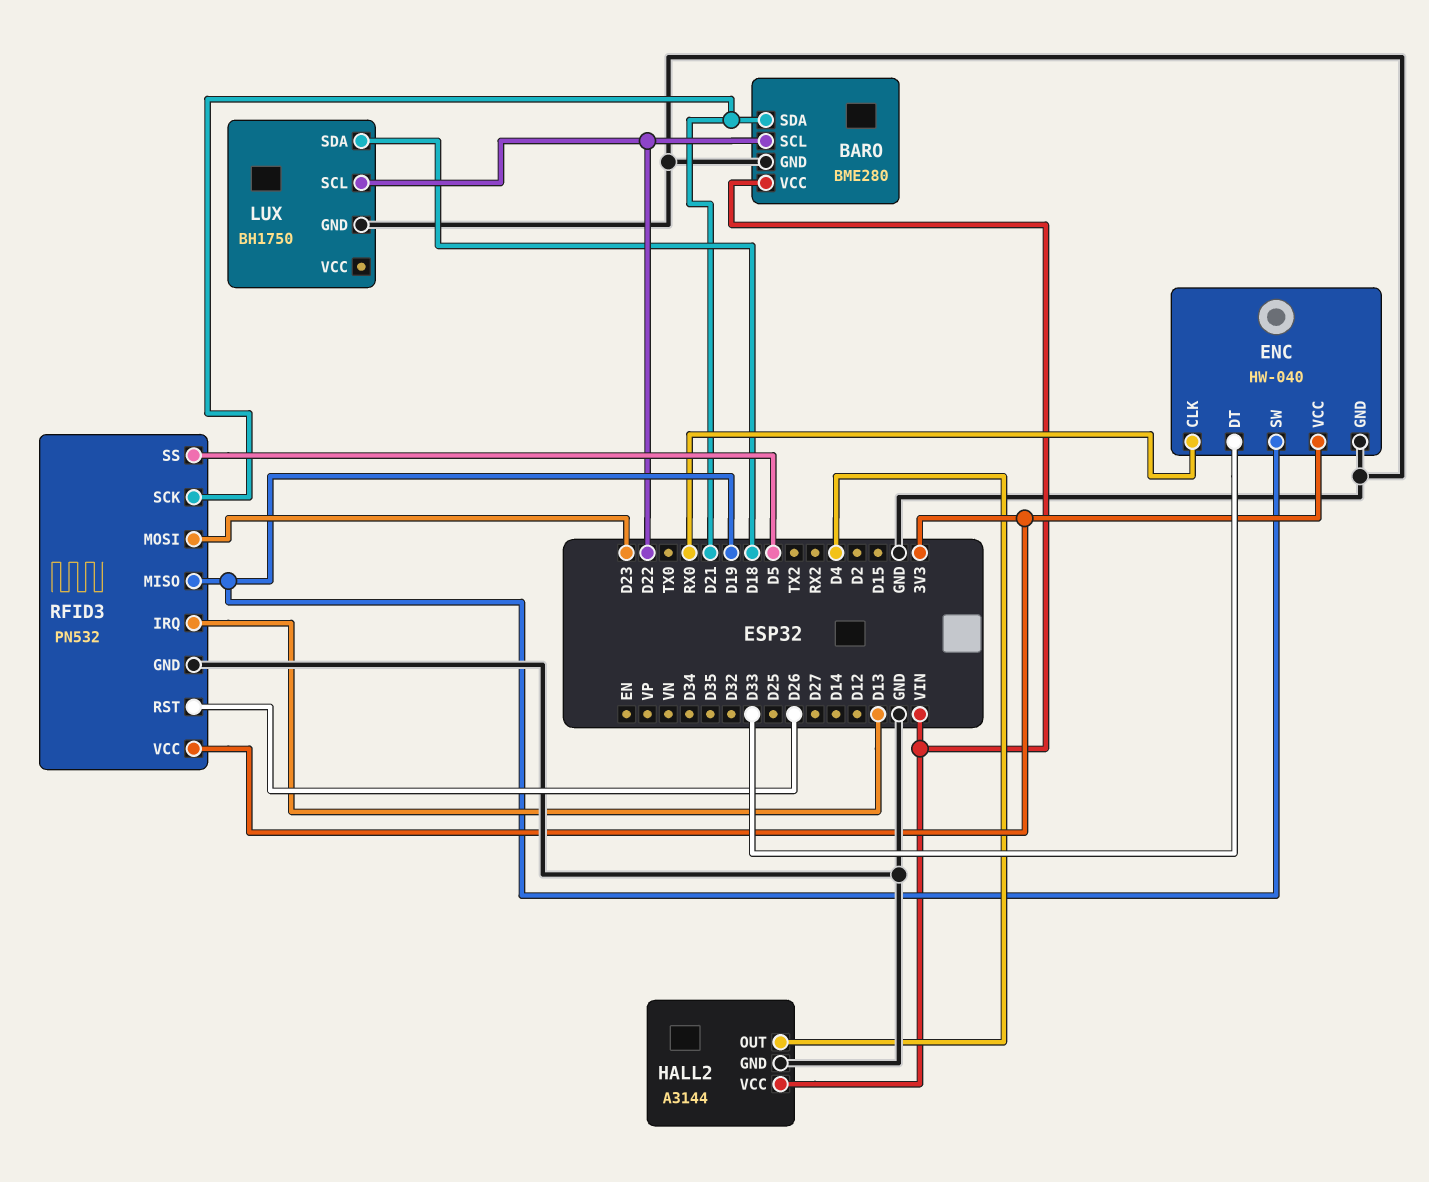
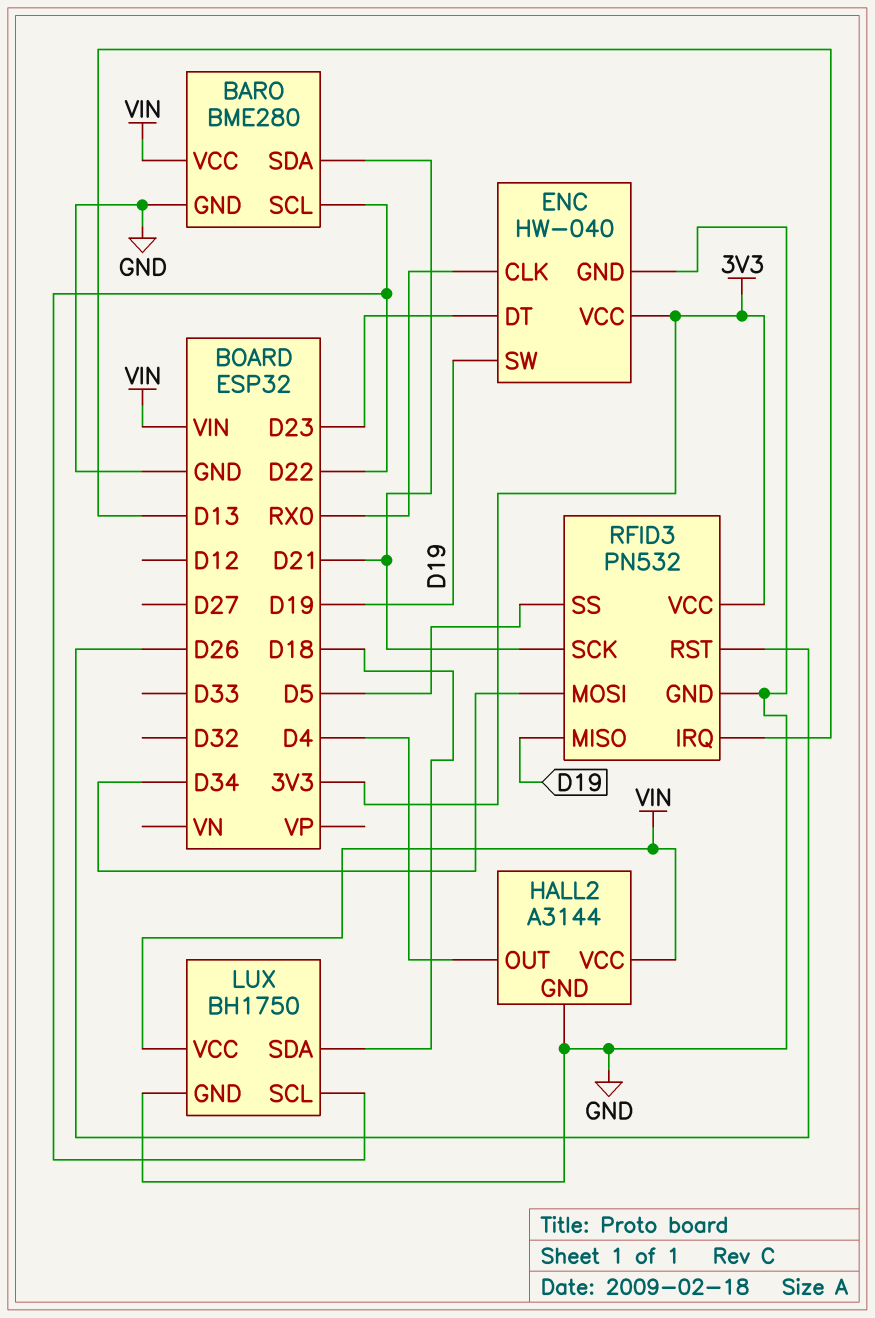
ENC pin DT: D33 -> D23
LUX pin VCC: none -> VIN
RFID3 pin MOSI: D23 -> D34

